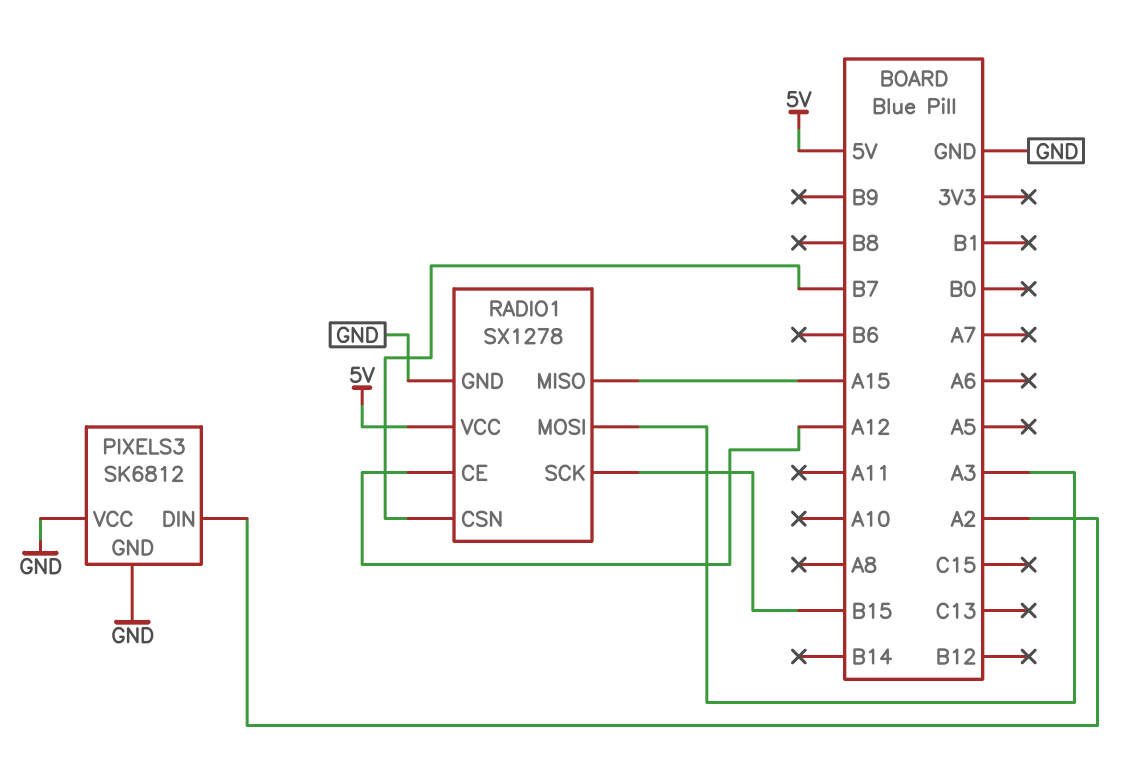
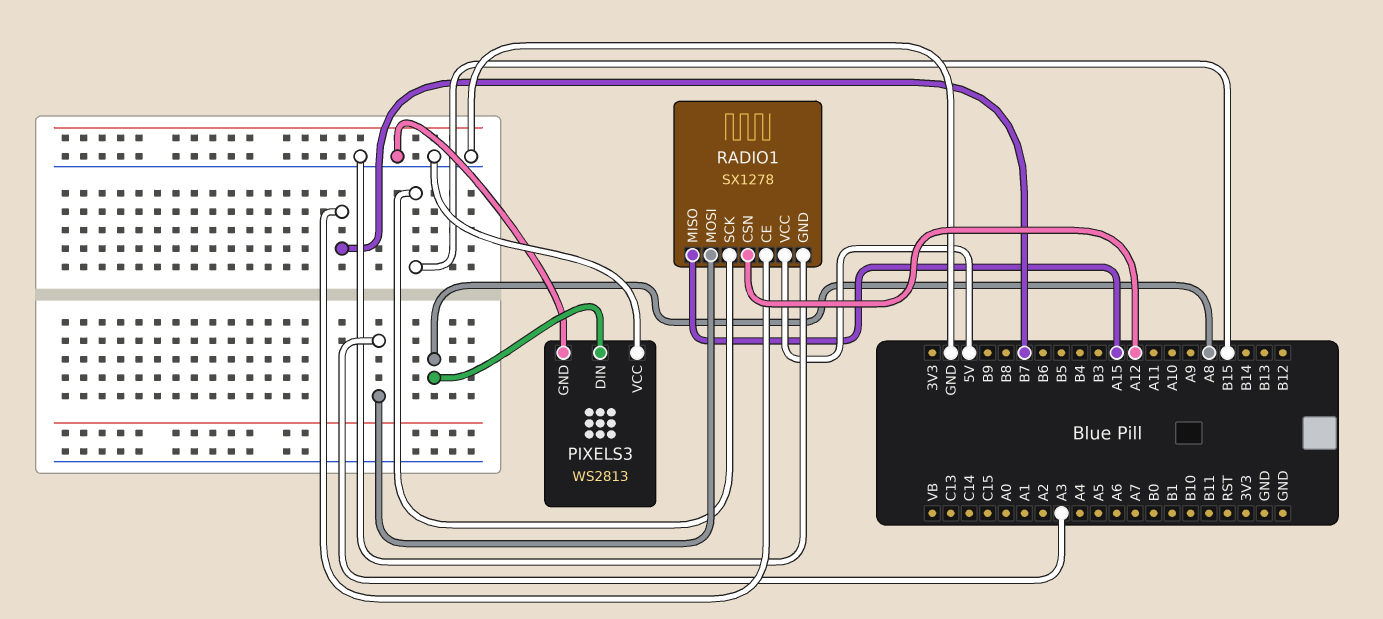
PIXELS3: SK6812 -> WS2813
PIXELS3 pin DIN: A2 -> A8
RADIO1 pin CE: A12 -> B7
RADIO1 pin CSN: B7 -> A12

